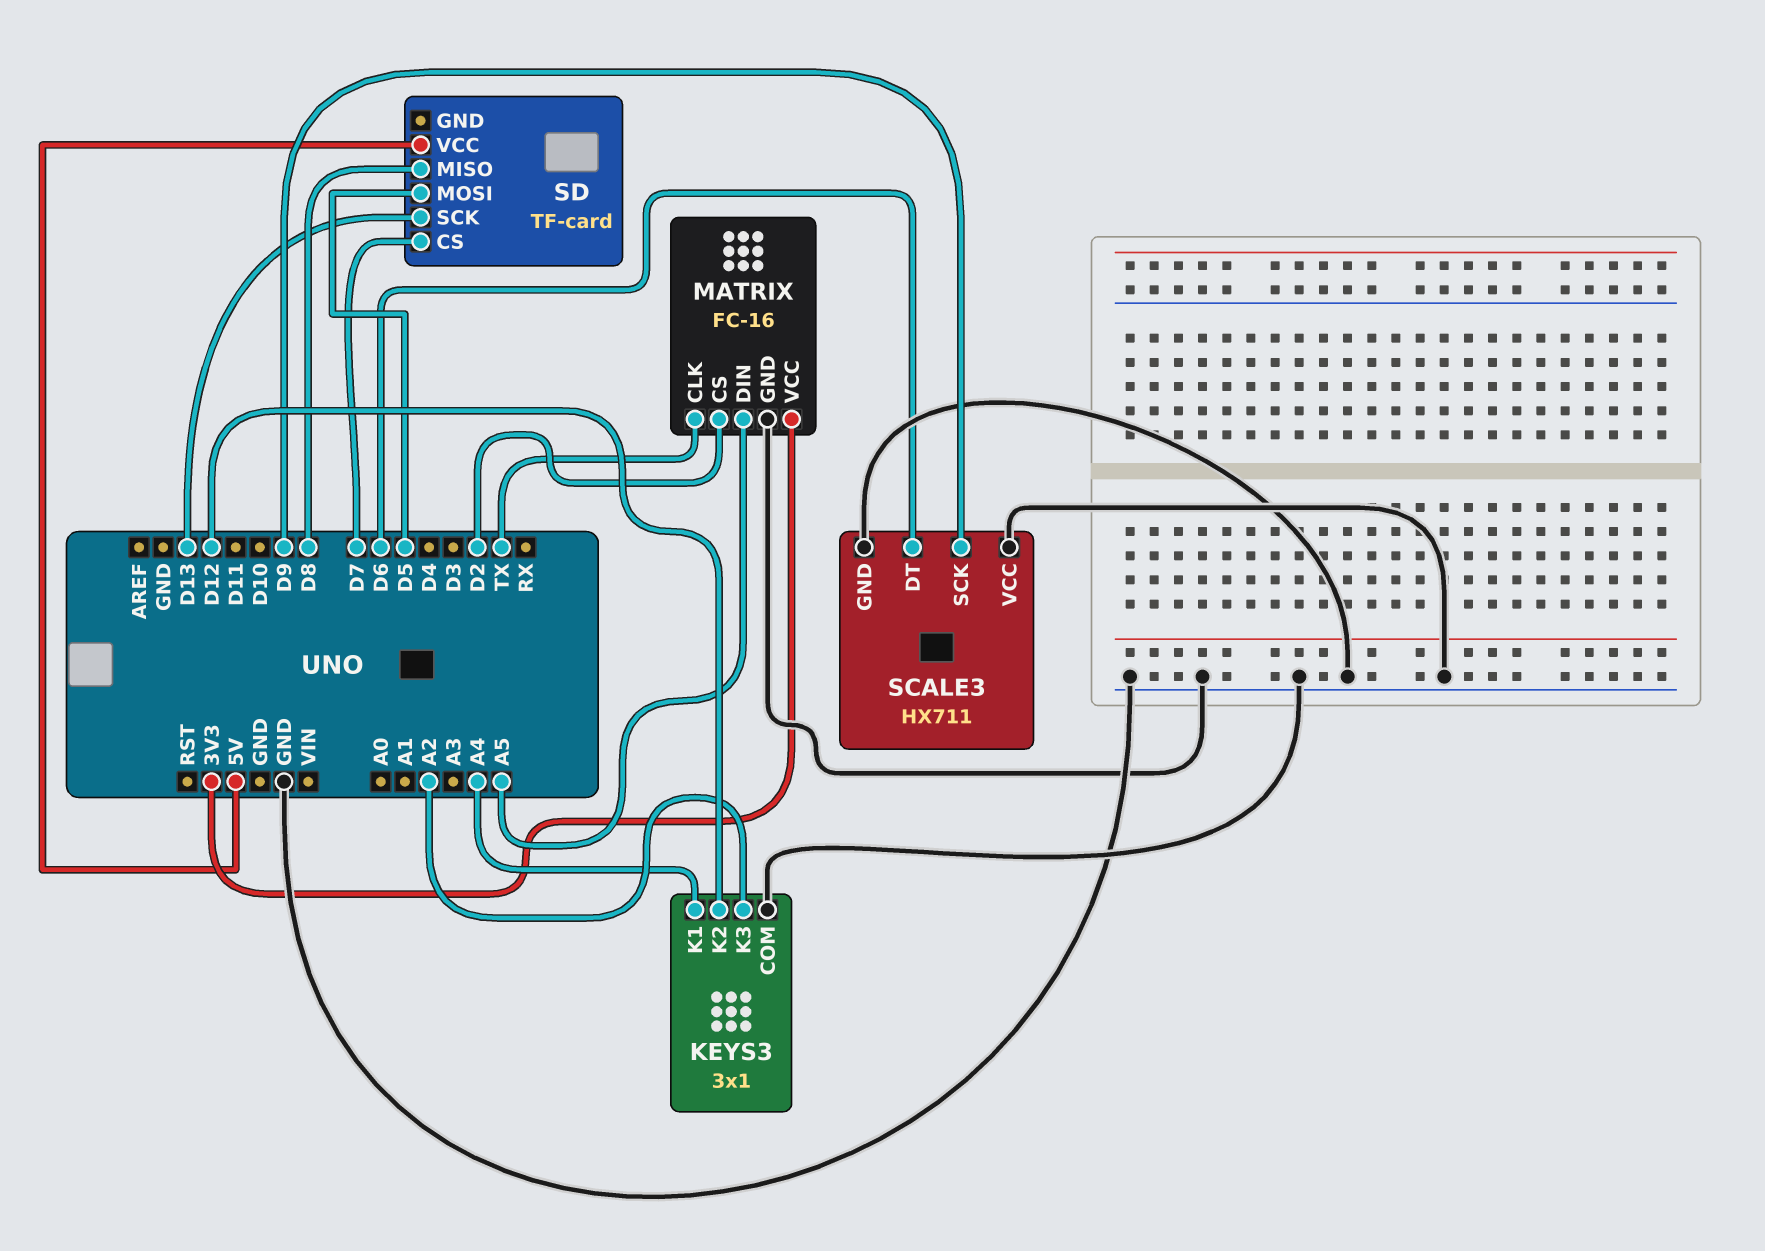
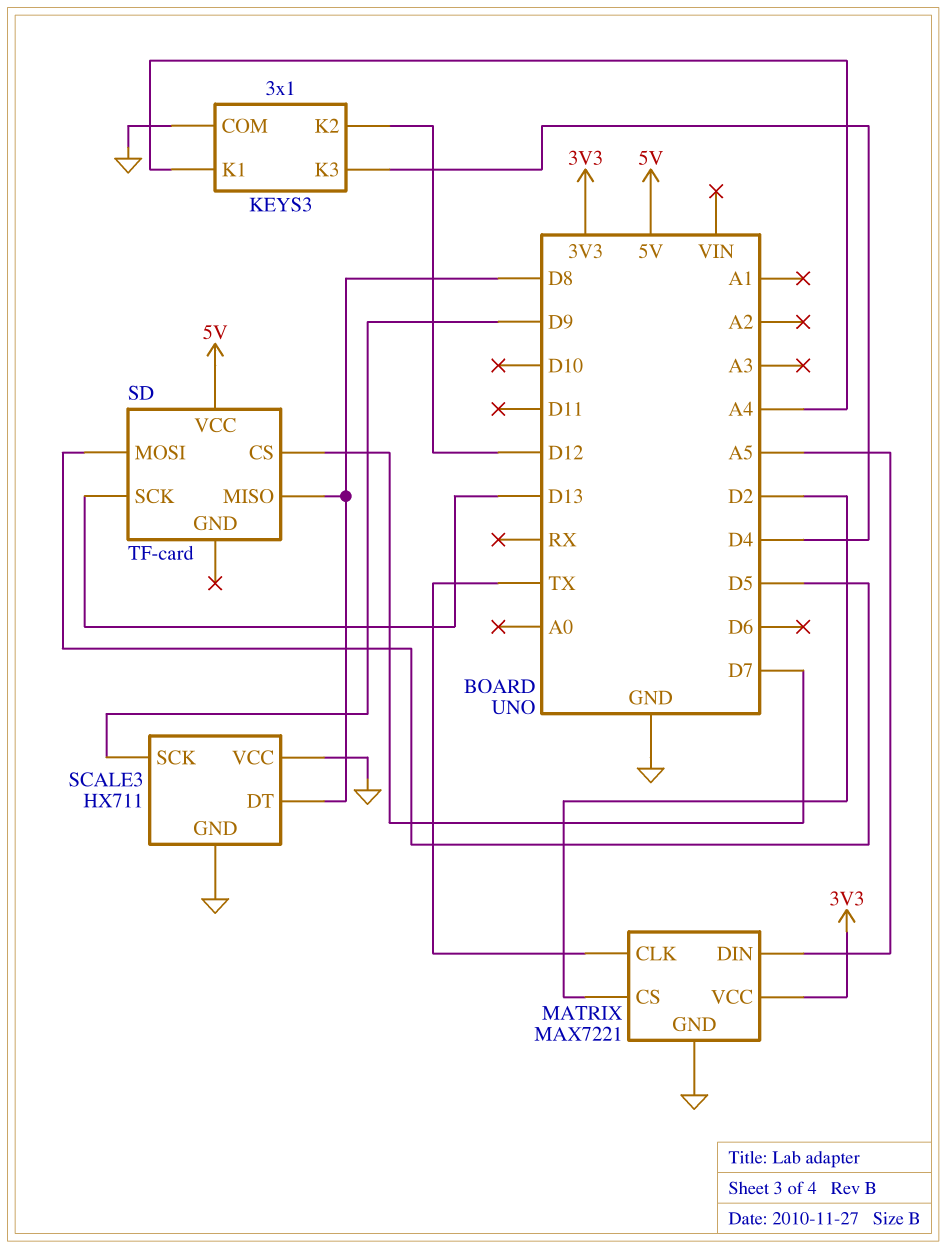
KEYS3 pin K3: A2 -> D4
MATRIX: FC-16 -> MAX7221
SCALE3 pin DT: D6 -> D8

